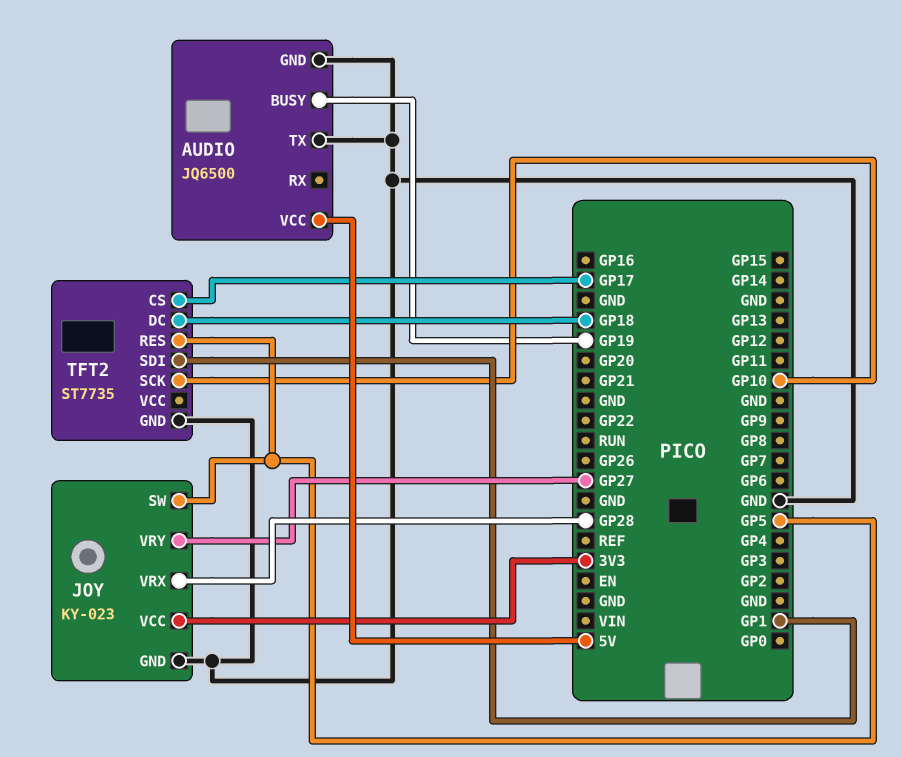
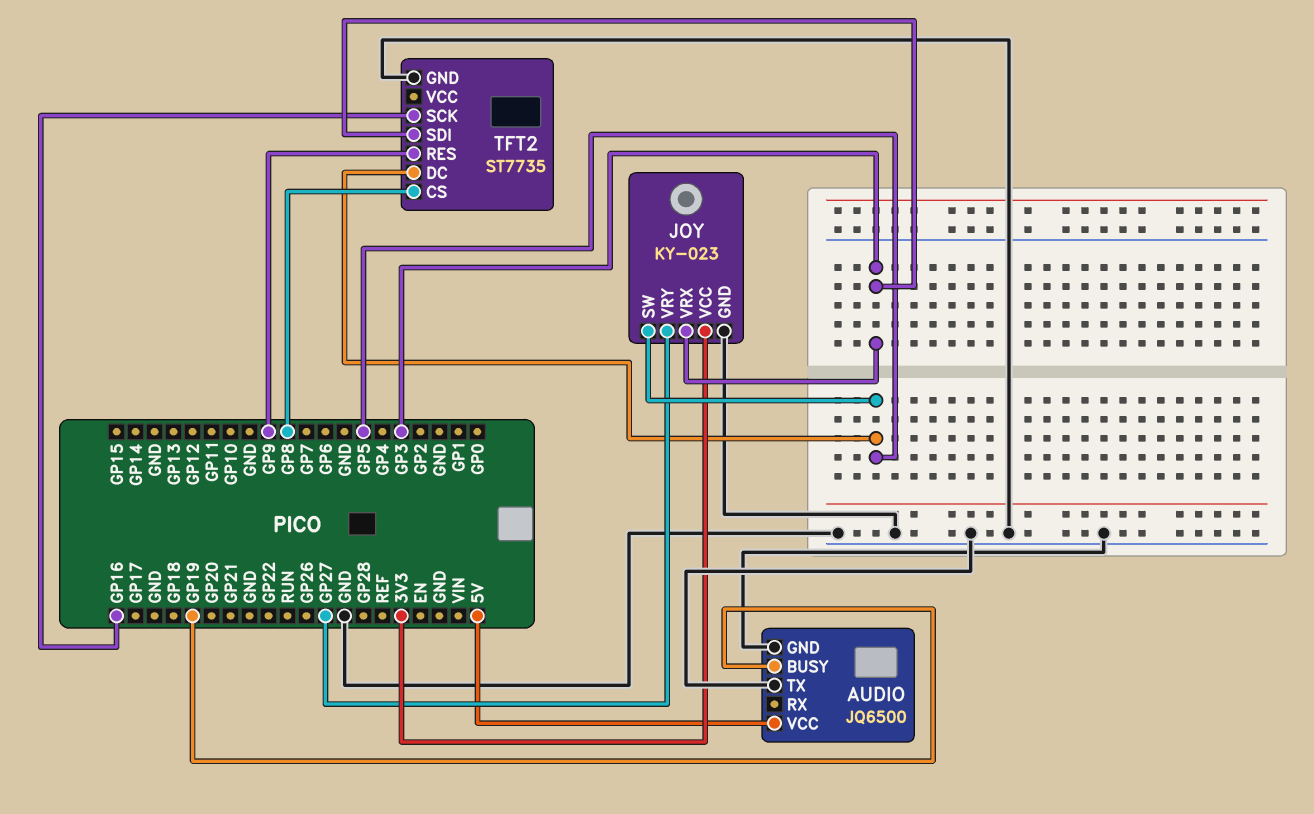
JOY pin VRX: GP28 -> GP3
TFT2 pin CS: GP17 -> GP8
TFT2 pin DC: GP18 -> GP5
TFT2 pin RES: GP5 -> GP9
TFT2 pin SCK: GP10 -> GP16
TFT2 pin SDI: GP1 -> GP3

